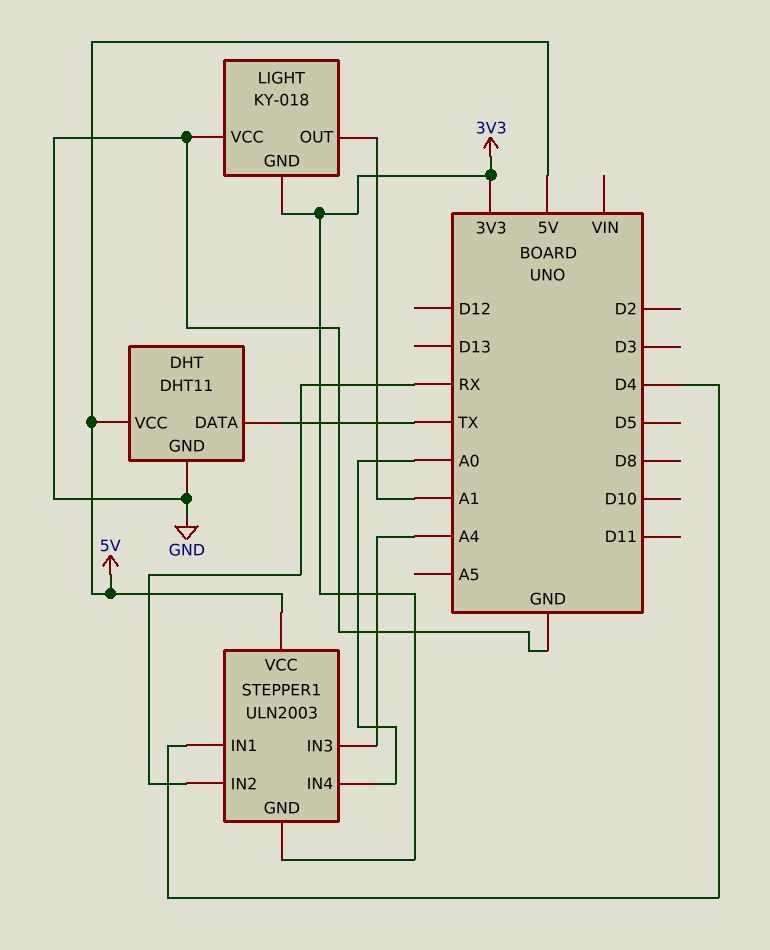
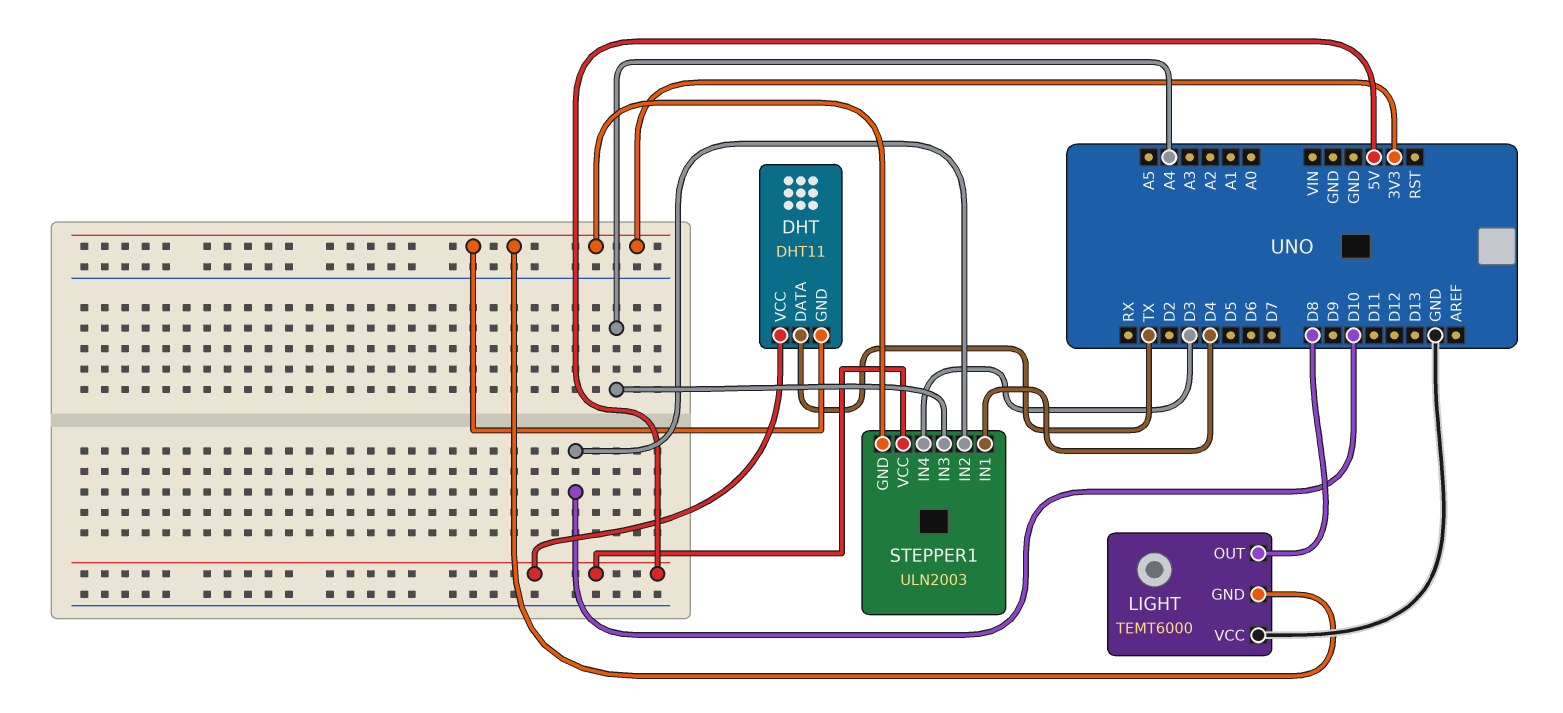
DHT pin GND: GND -> 3V3
LIGHT: KY-018 -> TEMT6000
LIGHT pin OUT: A1 -> D8
STEPPER1 pin IN2: RX -> D10
STEPPER1 pin IN4: A0 -> D3

